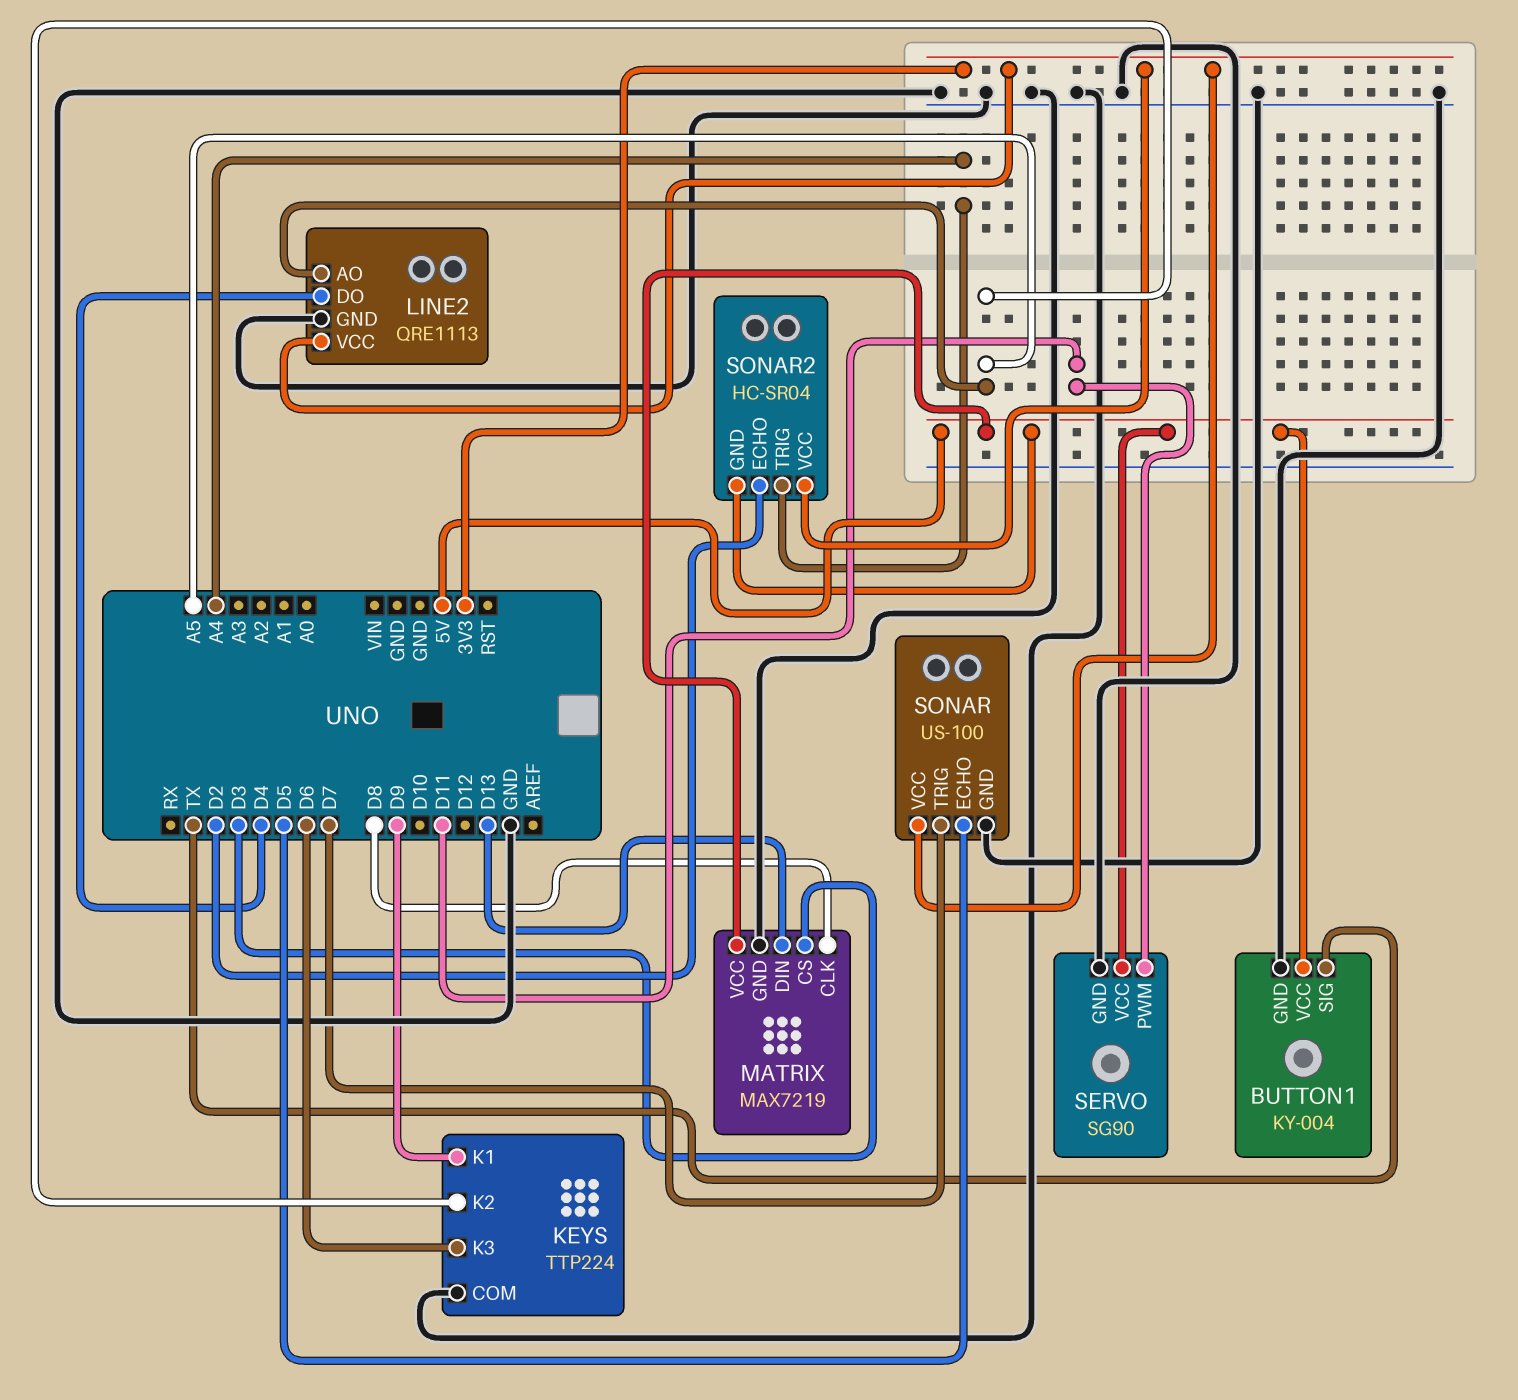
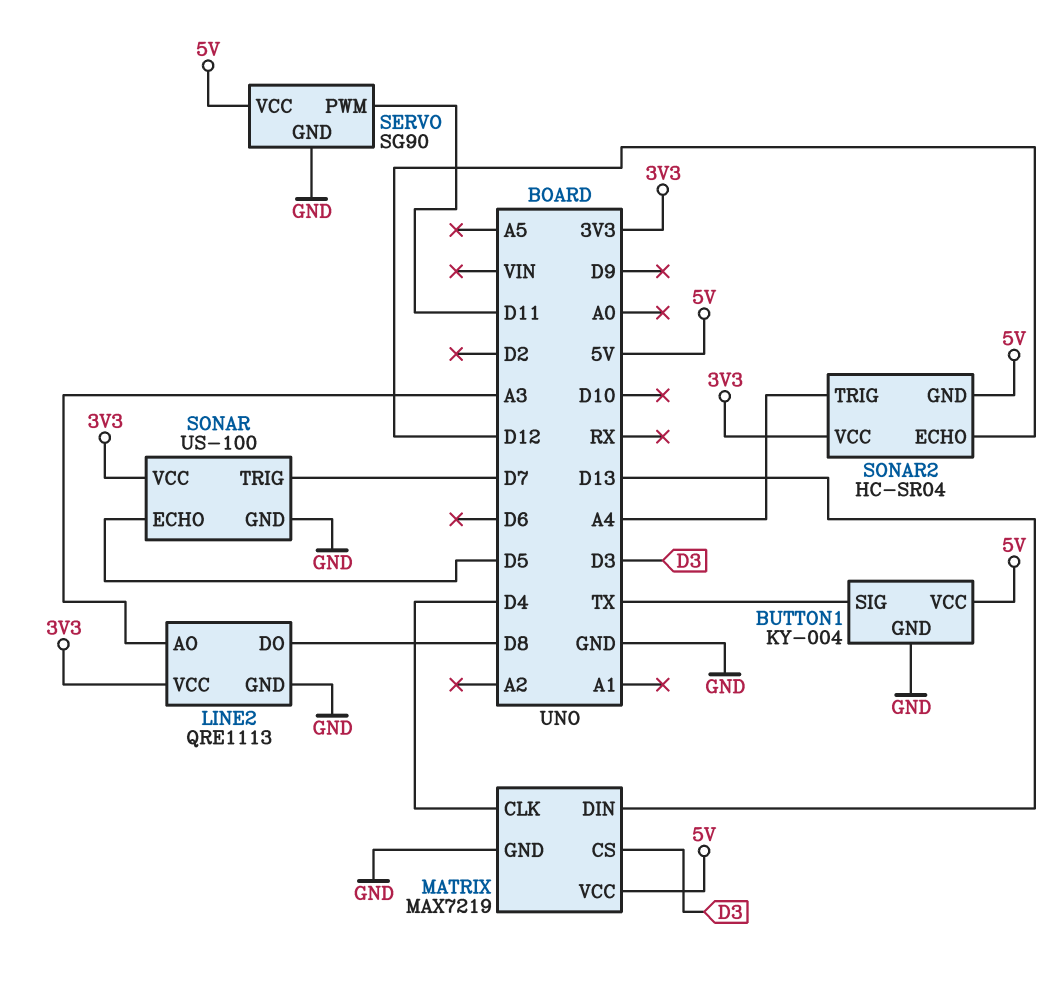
KEYS: TTP224 -> none
KEYS pin COM: GND -> none
KEYS pin K1: D9 -> none
KEYS pin K2: A5 -> none
KEYS pin K3: D6 -> none
LINE2 pin AO: A5 -> A3
LINE2 pin DO: D4 -> D8
MATRIX pin CLK: D8 -> D4
SONAR2 pin ECHO: D2 -> D12

